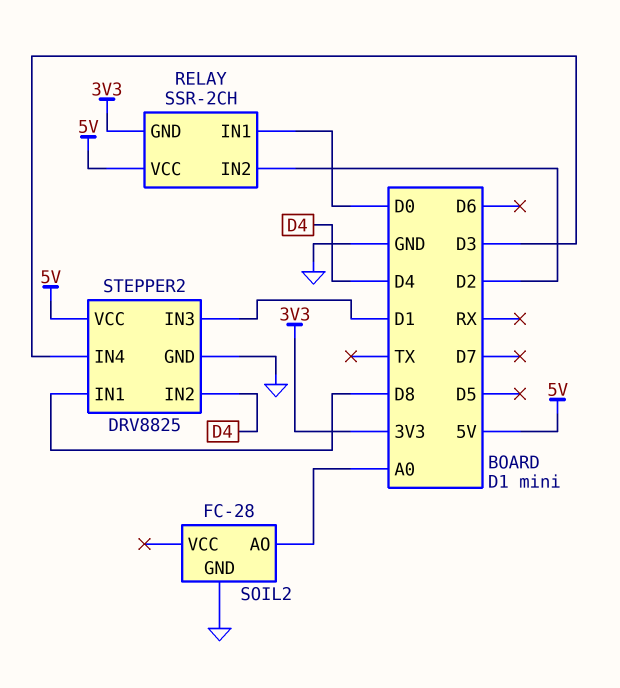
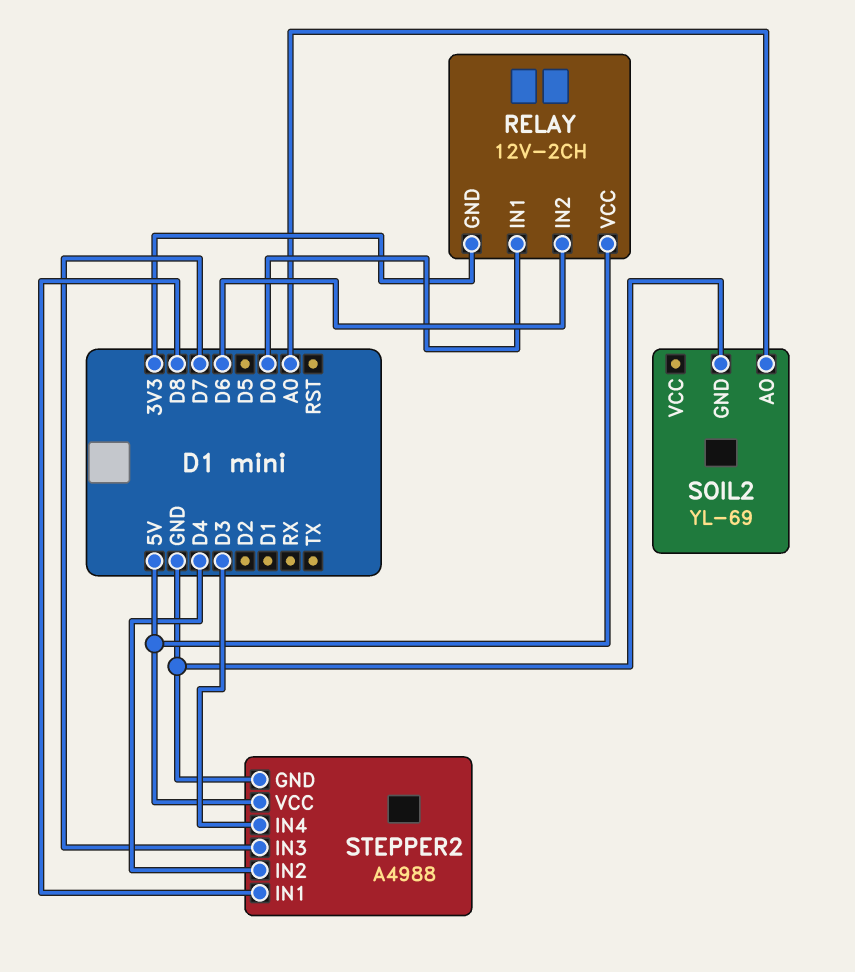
RELAY: SSR-2CH -> 12V-2CH
RELAY pin IN2: D2 -> D6
SOIL2: FC-28 -> YL-69
STEPPER2: DRV8825 -> A4988
STEPPER2 pin IN3: D1 -> D7

